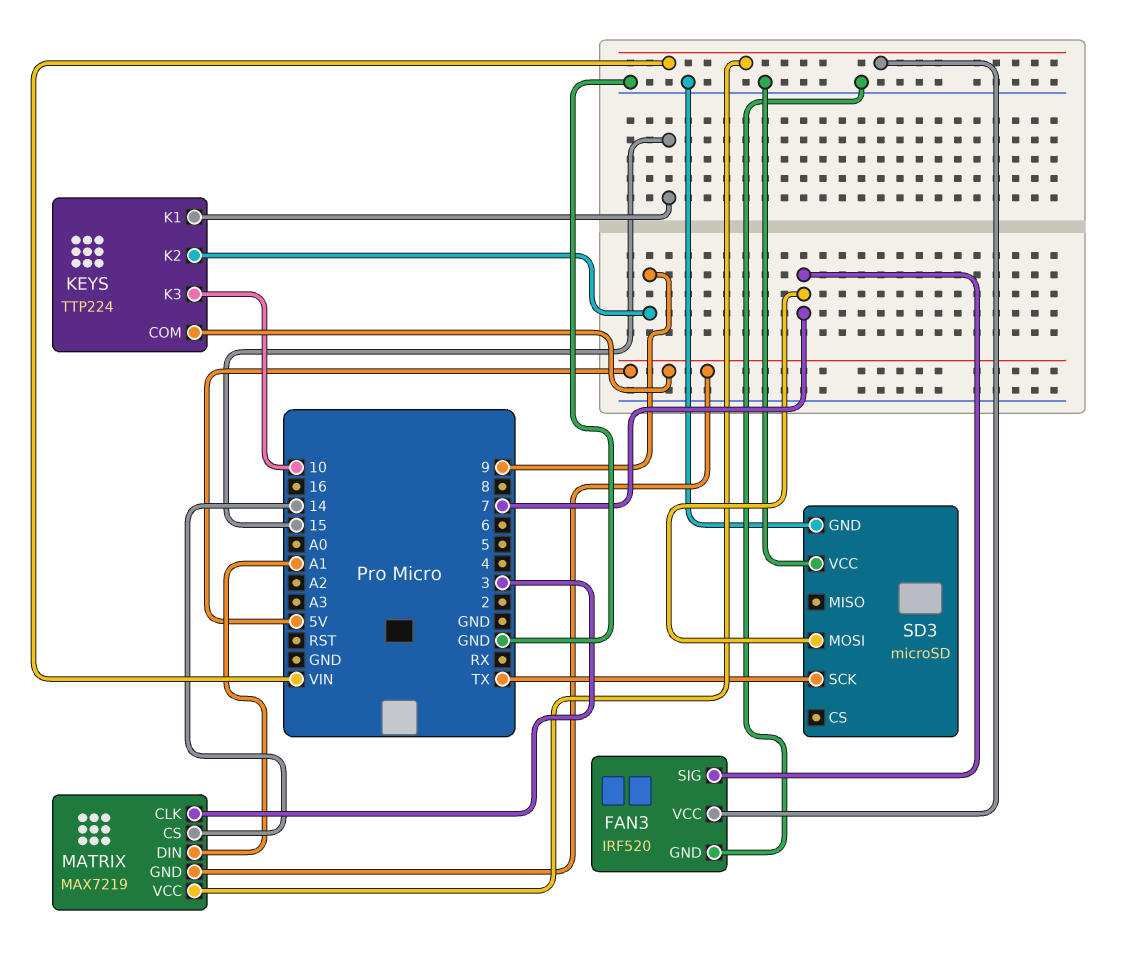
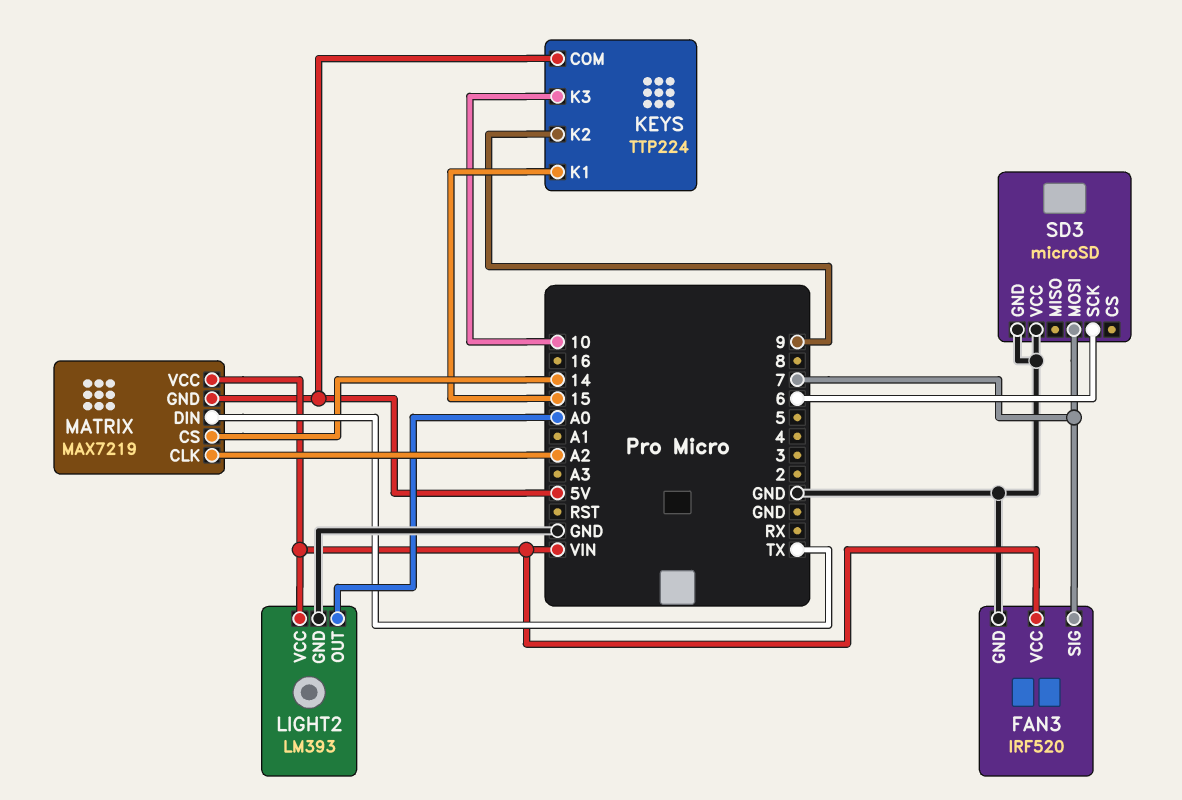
LIGHT2: none -> LM393
LIGHT2 pin GND: none -> GND
LIGHT2 pin OUT: none -> A0
LIGHT2 pin VCC: none -> VIN
MATRIX pin CLK: 3 -> A2
MATRIX pin DIN: A1 -> TX
SD3 pin SCK: TX -> 6

